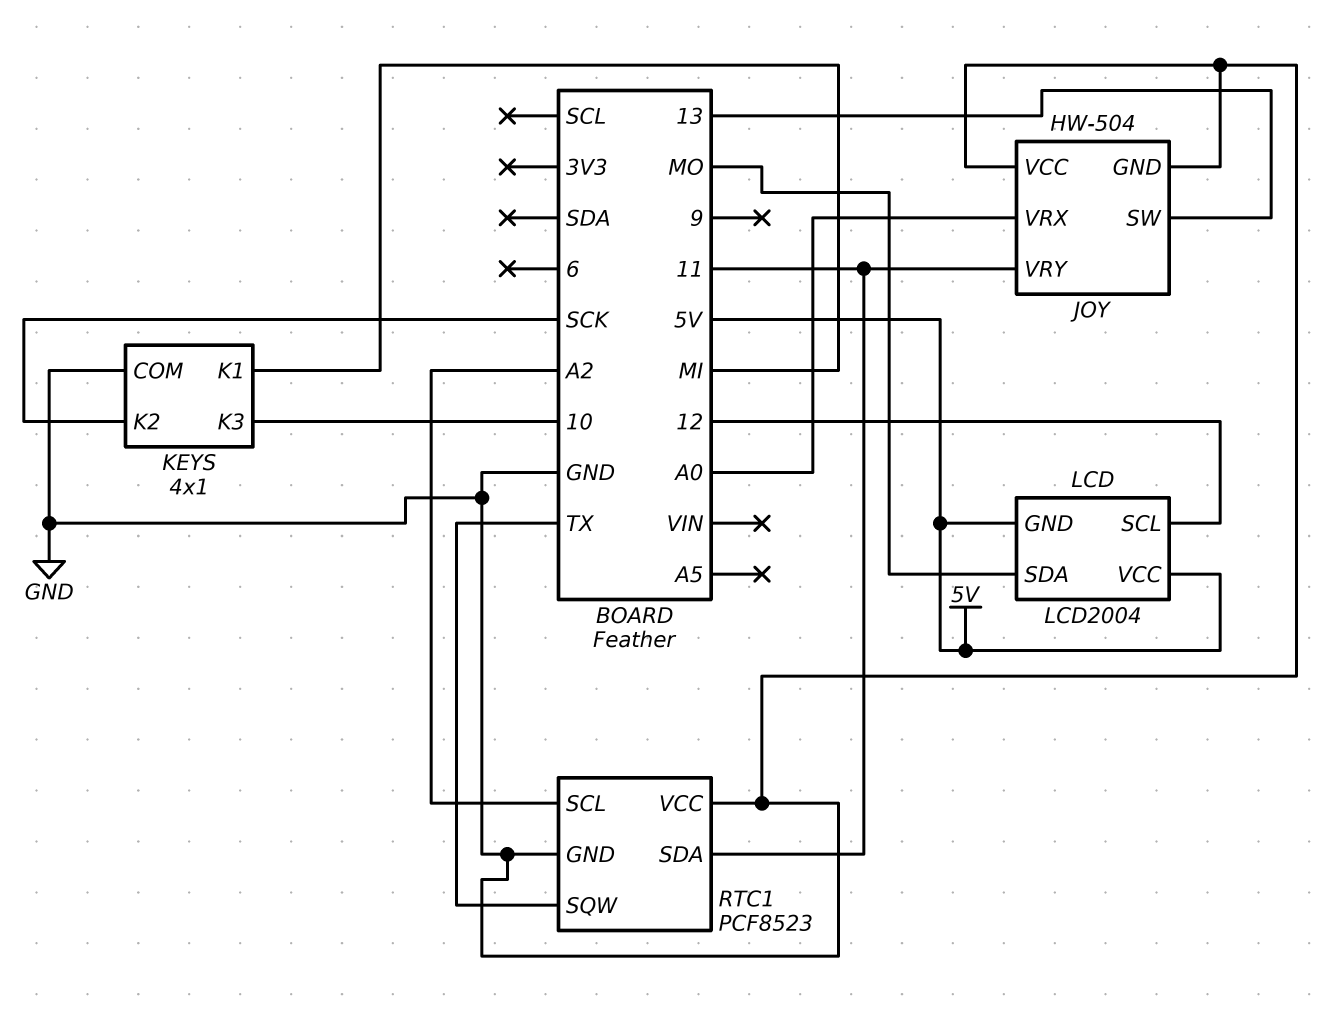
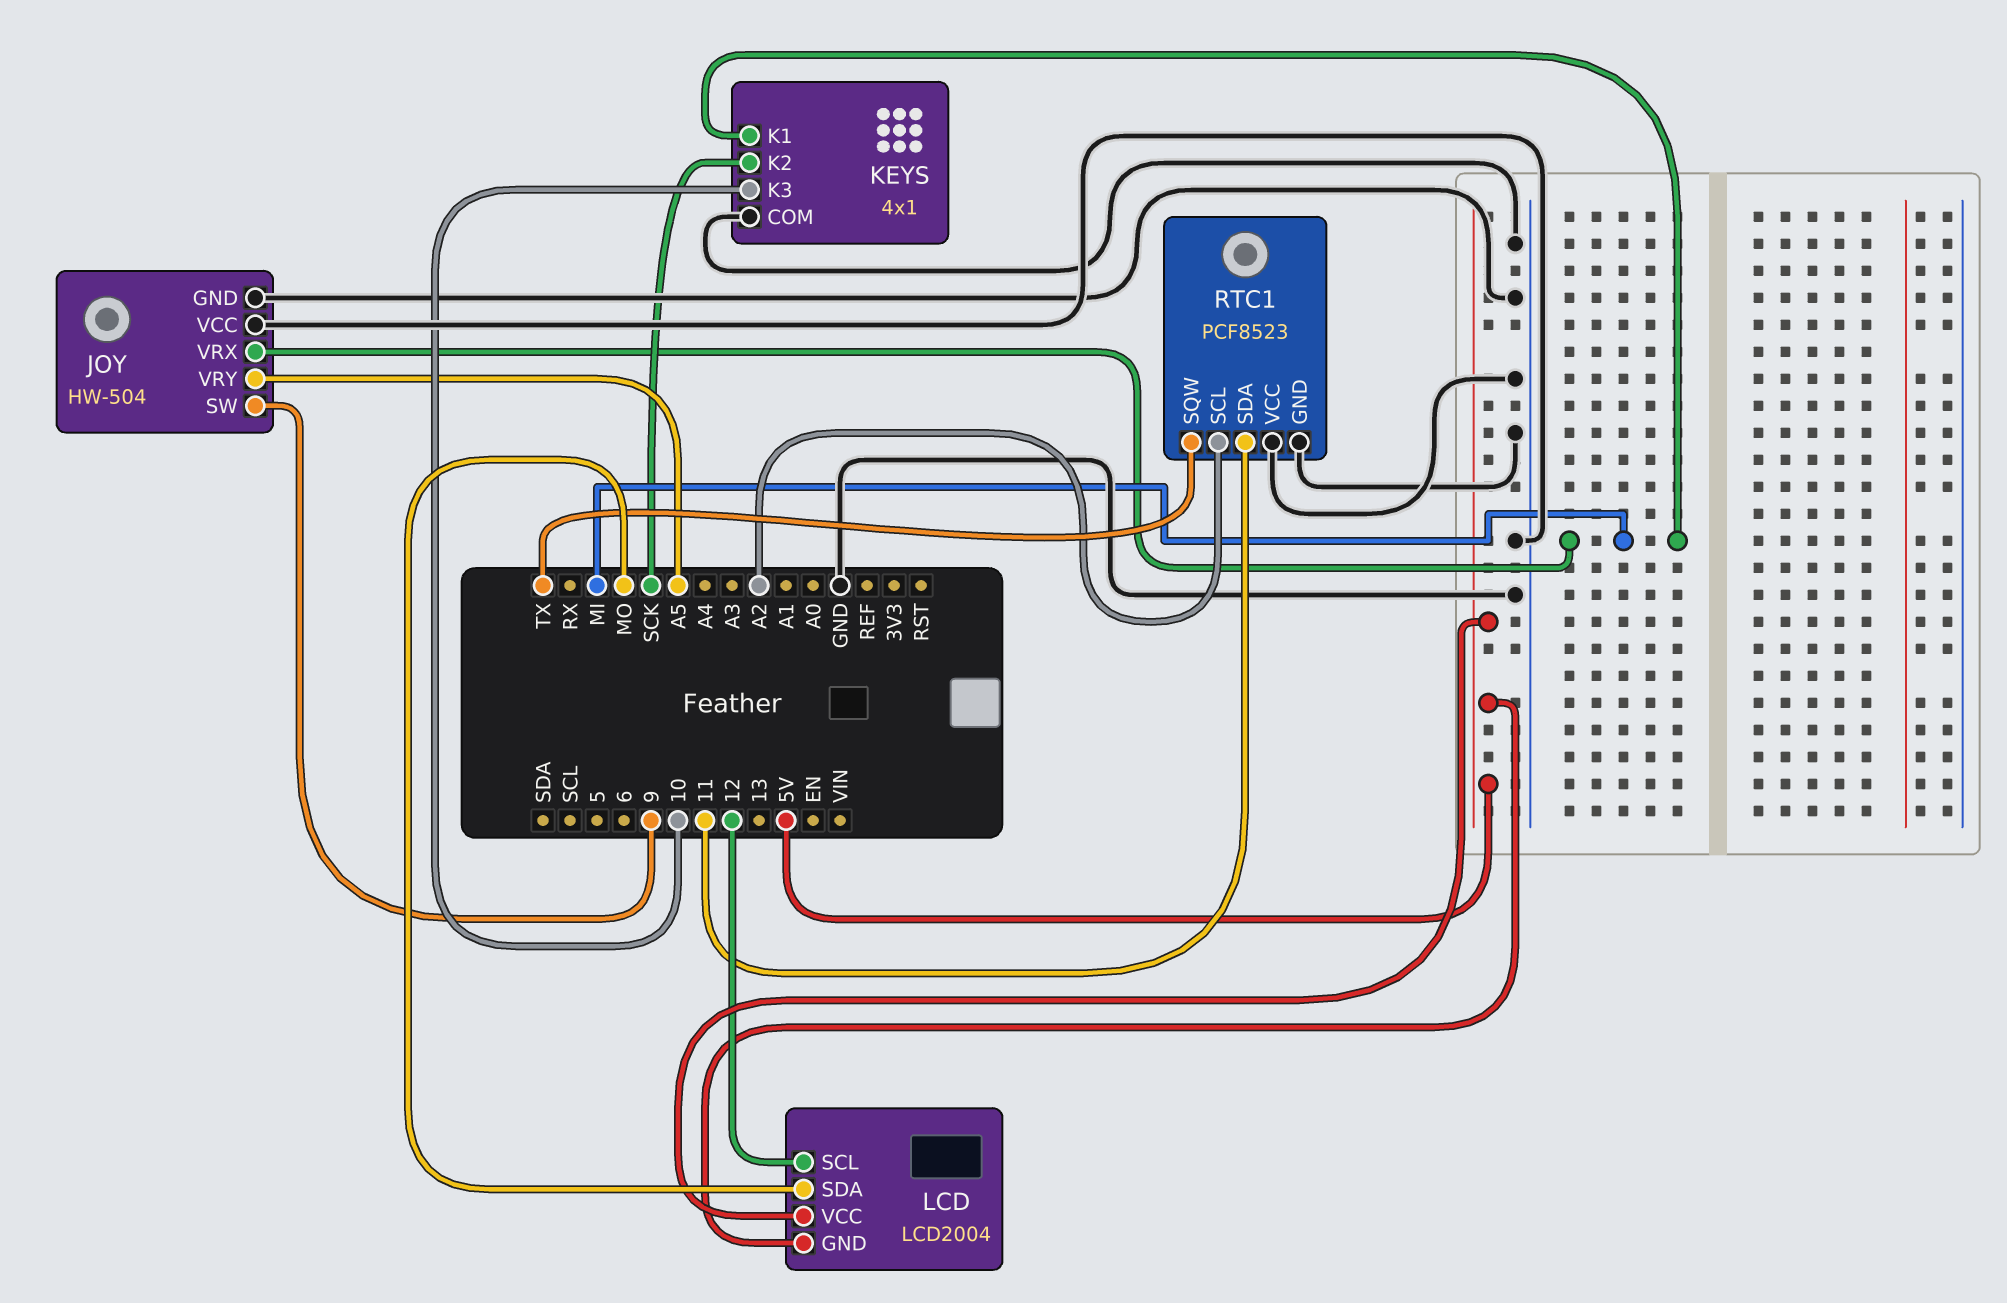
JOY pin SW: 13 -> 9
JOY pin VRX: A0 -> MI
JOY pin VRY: 11 -> A5

